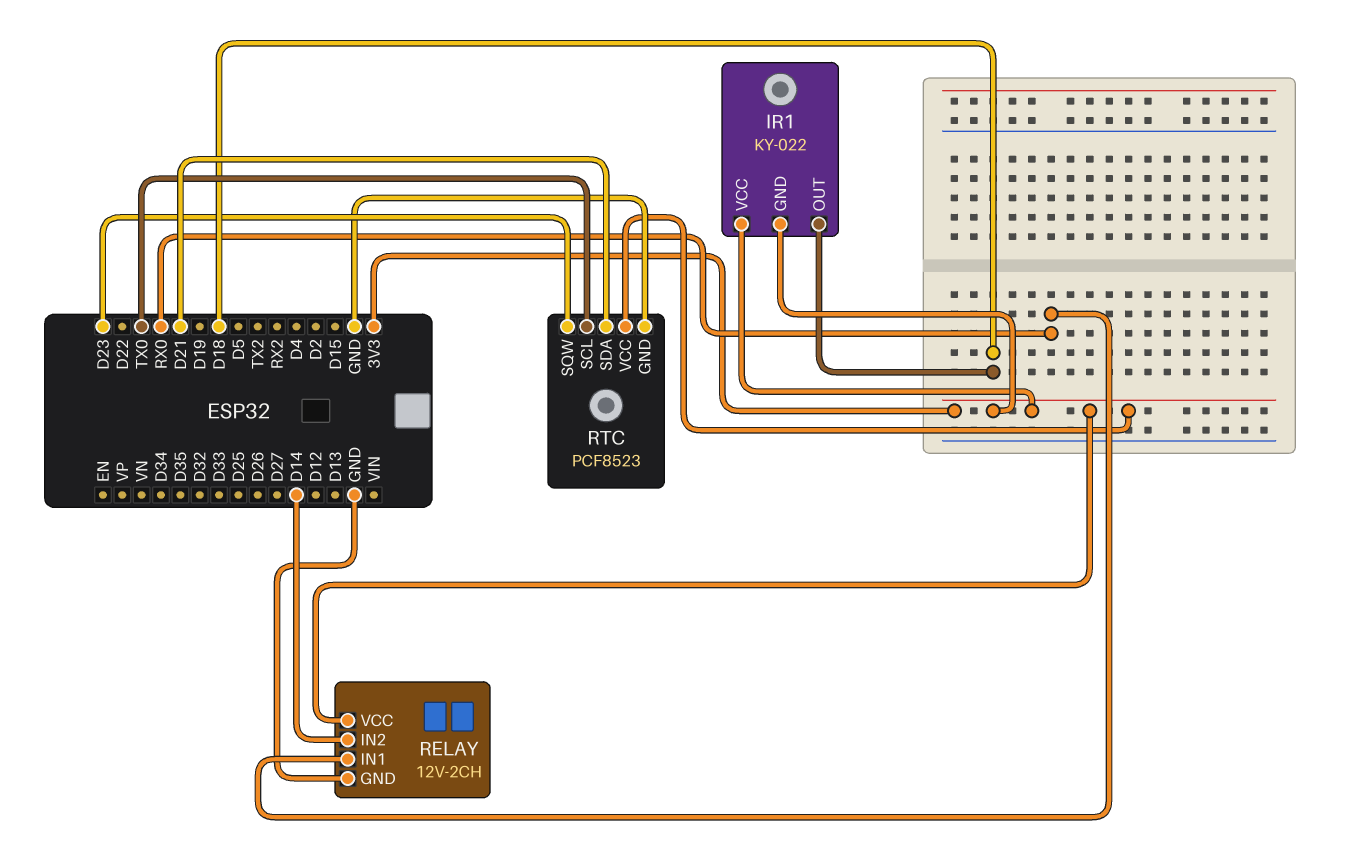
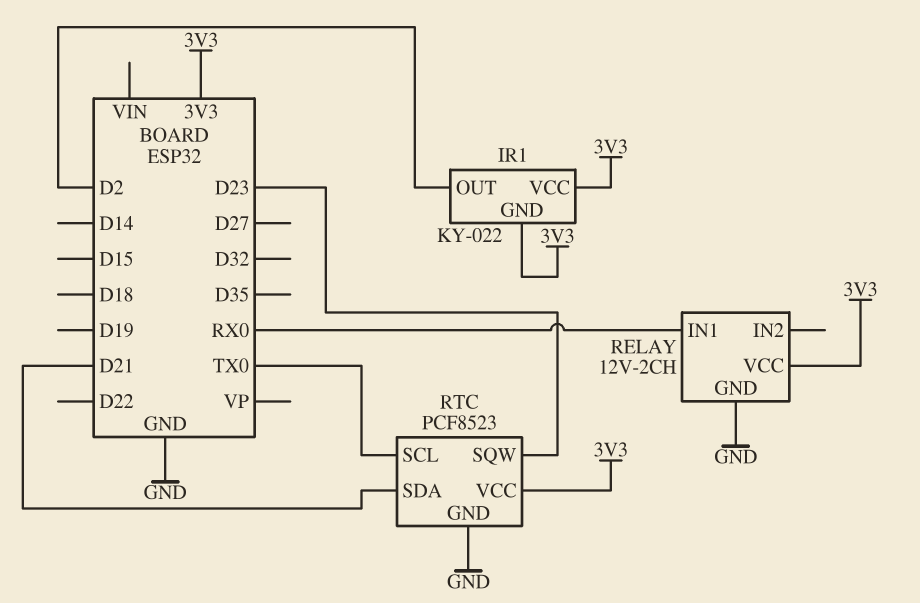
IR1 pin OUT: D18 -> D2
RELAY pin IN2: D14 -> none

